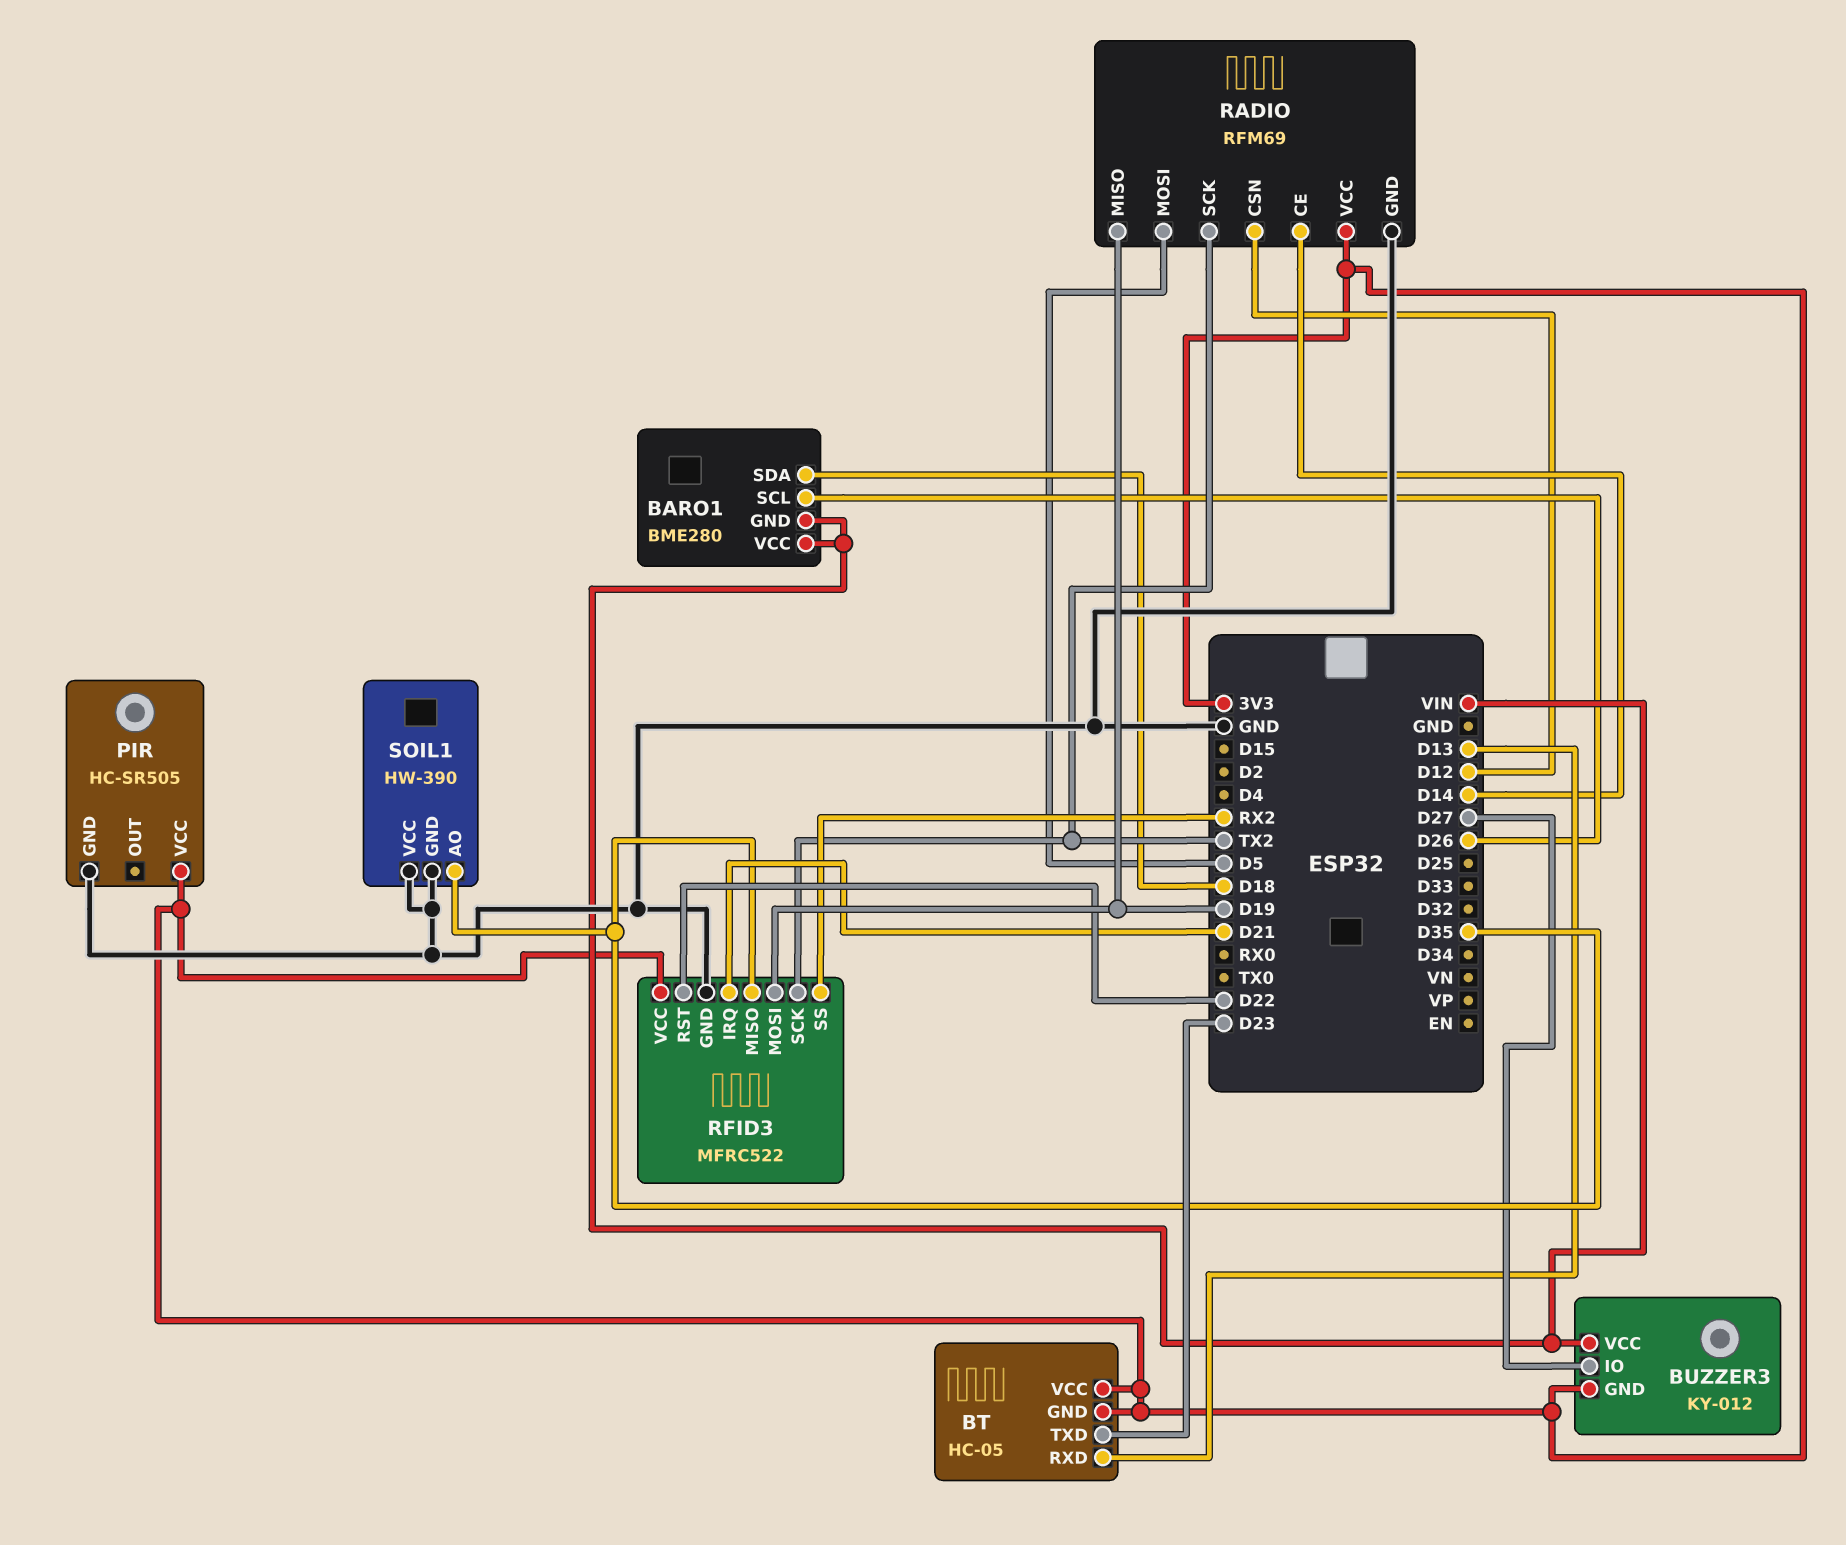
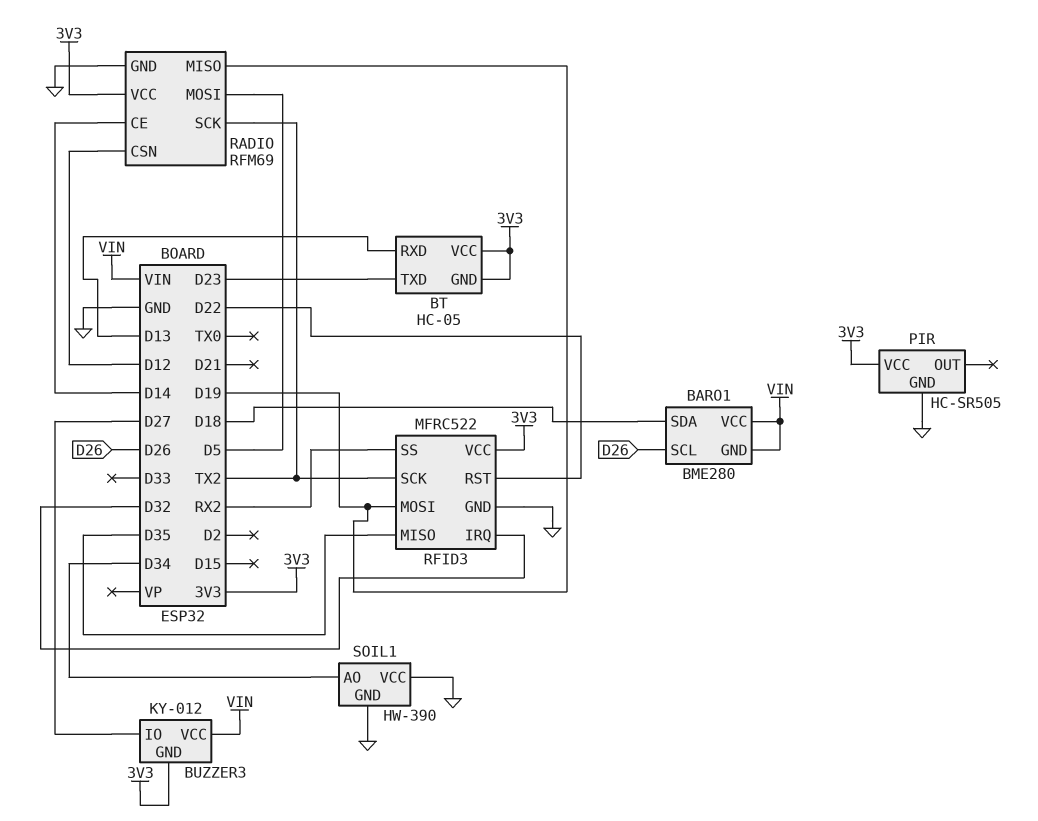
RFID3 pin IRQ: D21 -> D32
SOIL1 pin AO: D35 -> D34

